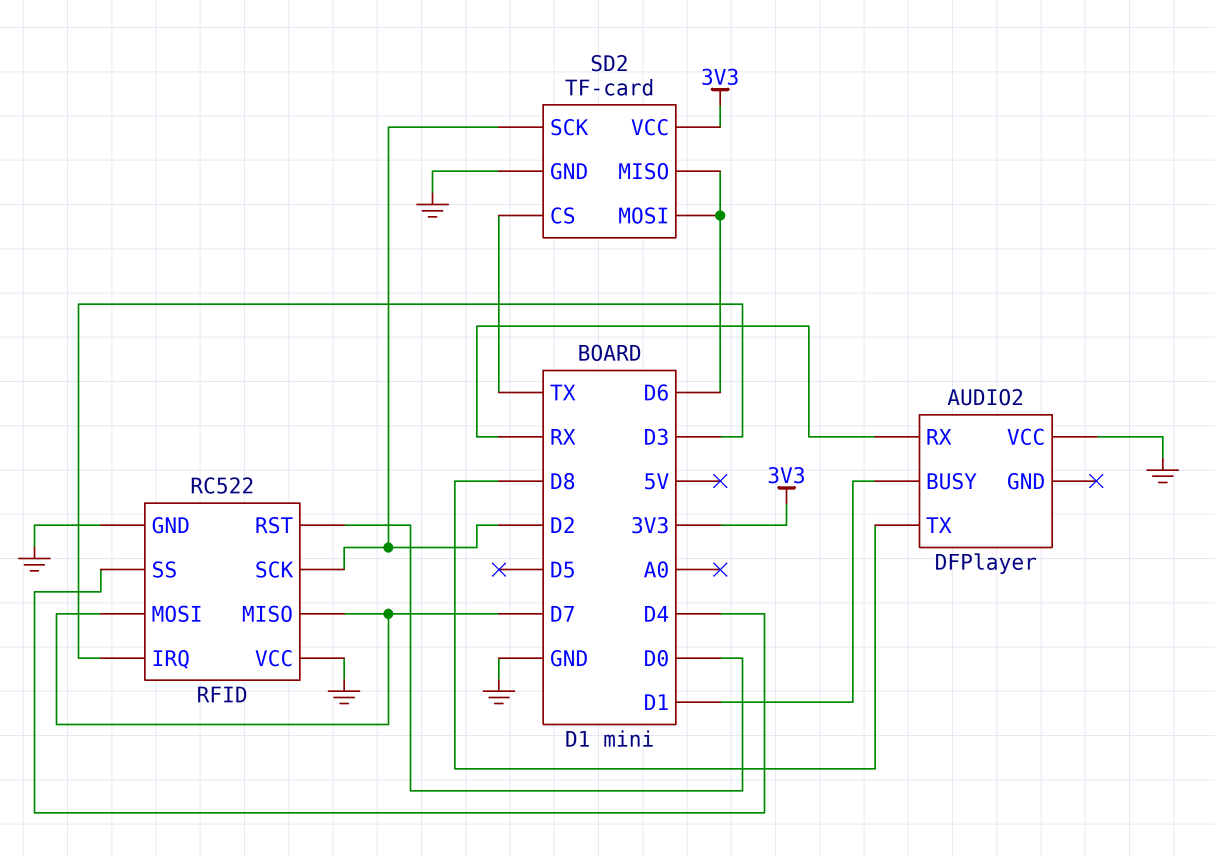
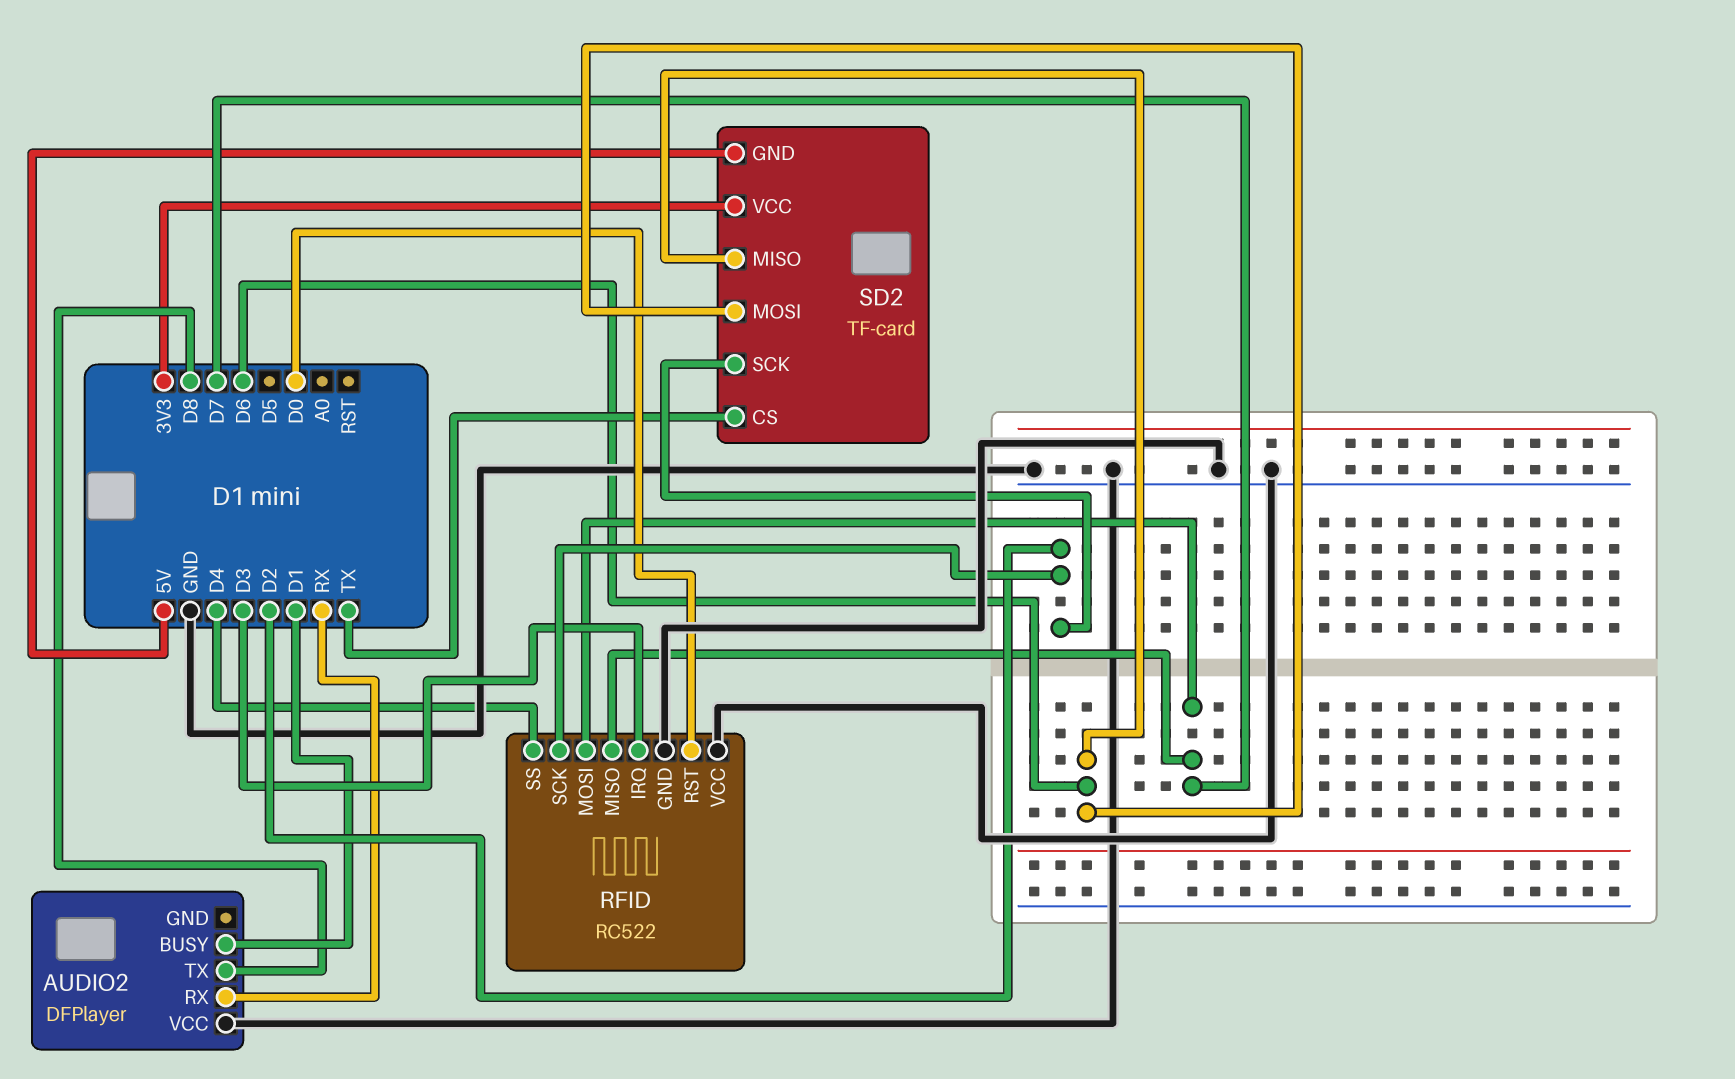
SD2 pin GND: GND -> 5V

